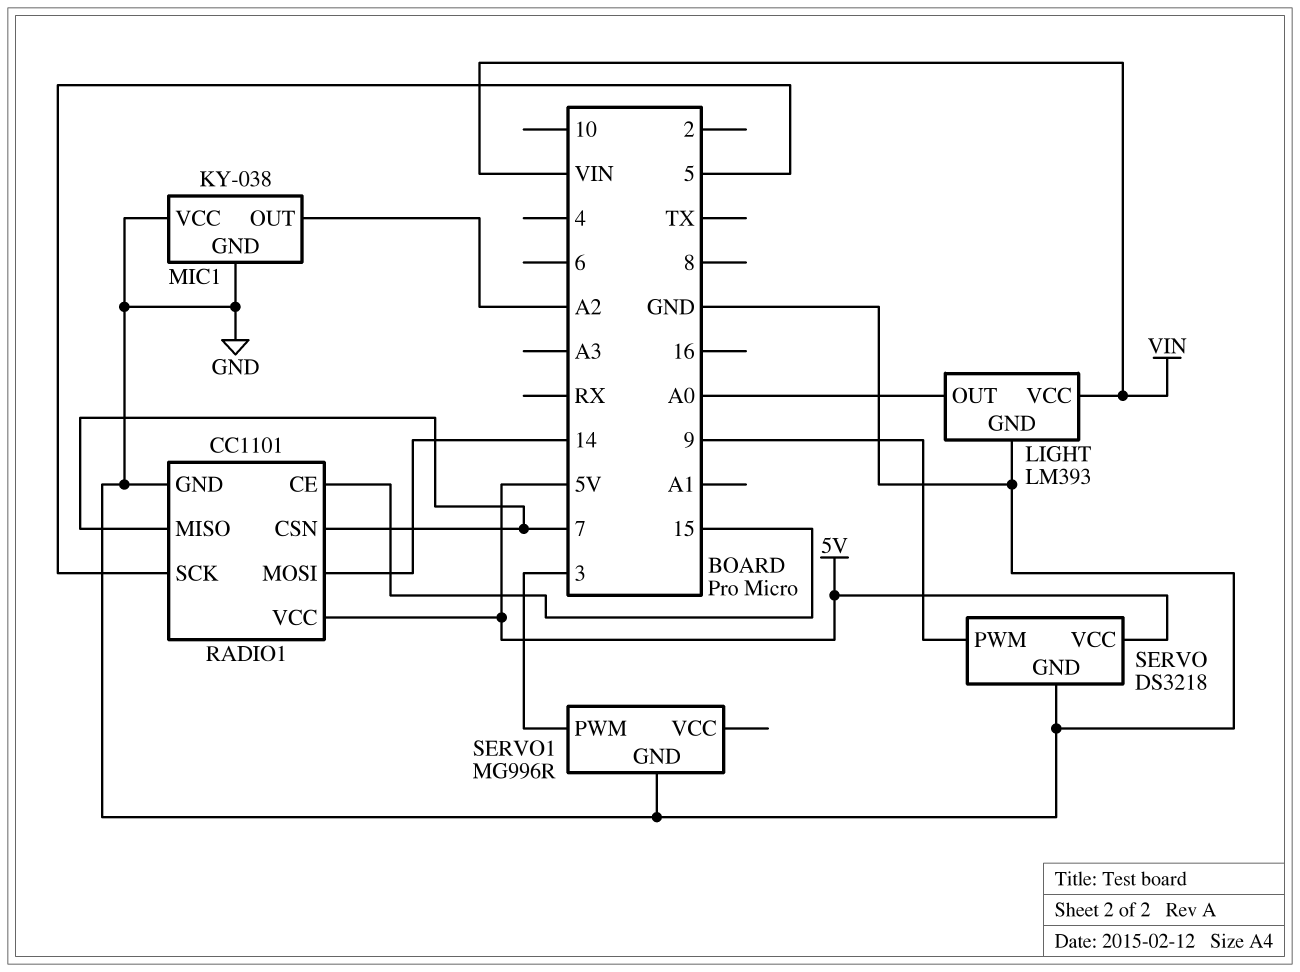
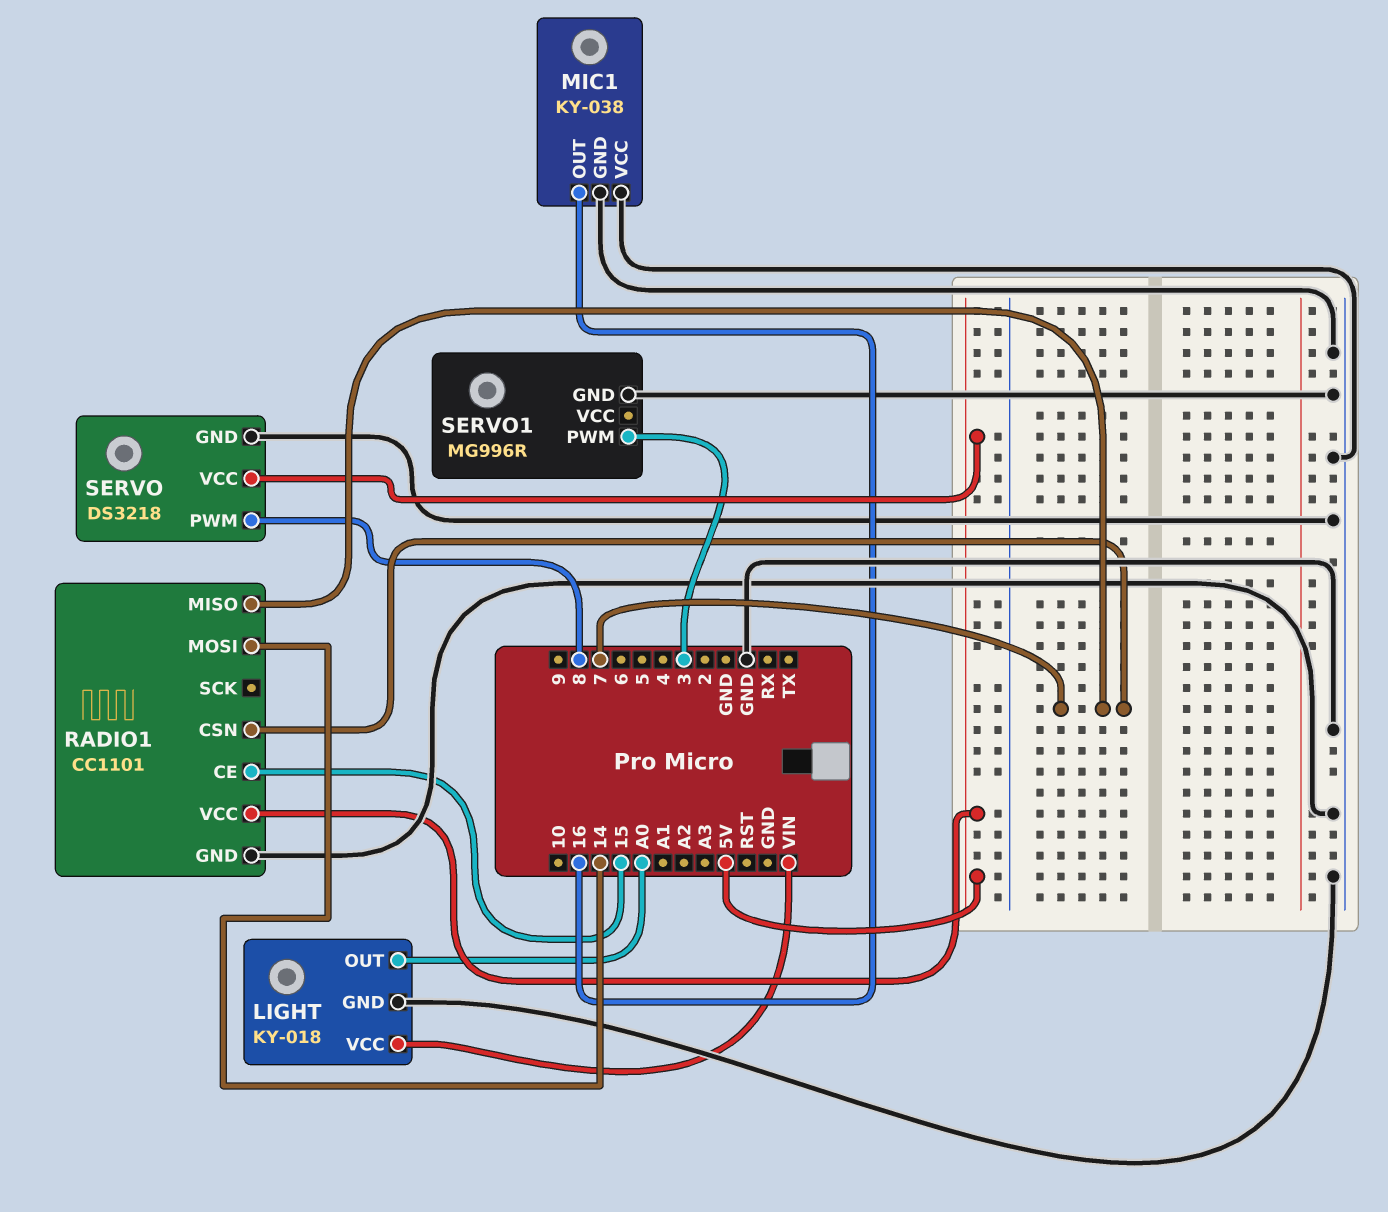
LIGHT: LM393 -> KY-018
MIC1 pin OUT: A2 -> 16
RADIO1 pin SCK: 5 -> none
SERVO pin PWM: 9 -> 8

